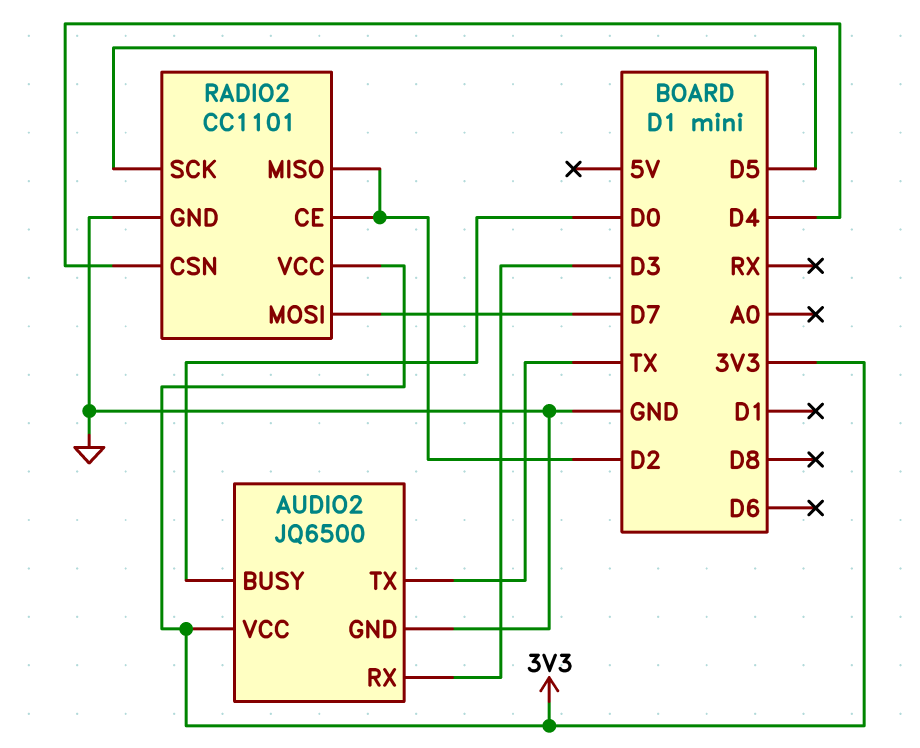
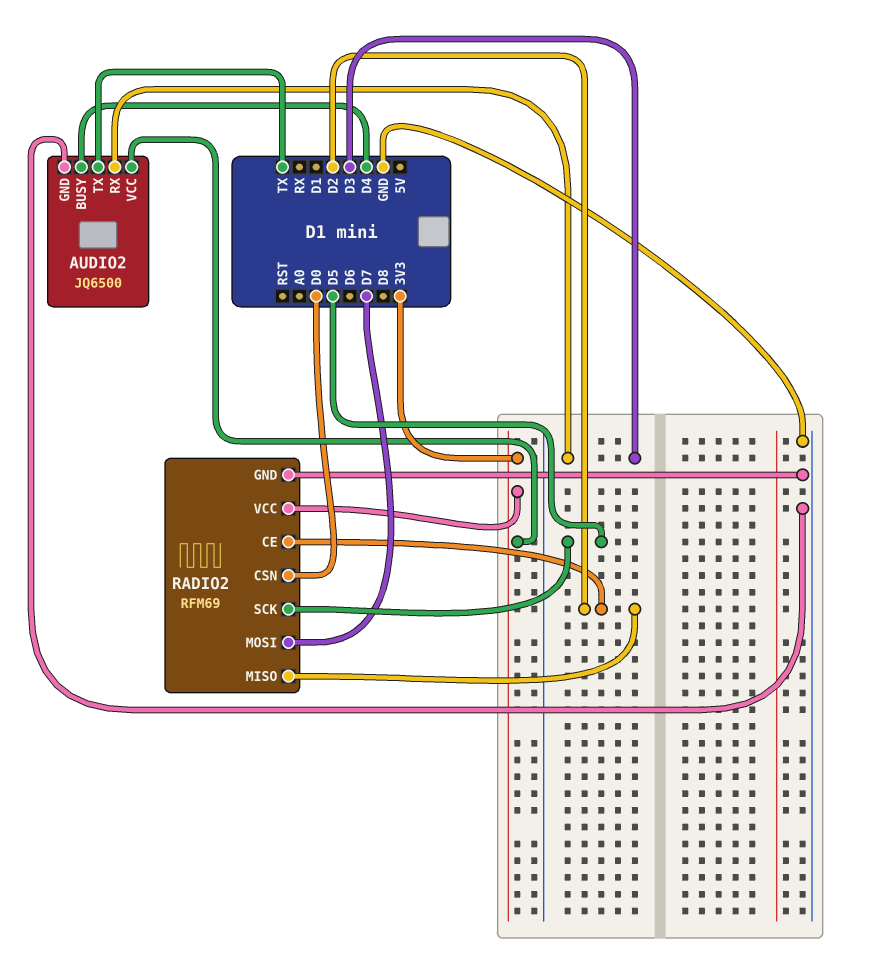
AUDIO2 pin BUSY: D0 -> D4
RADIO2: CC1101 -> RFM69
RADIO2 pin CSN: D4 -> D0

